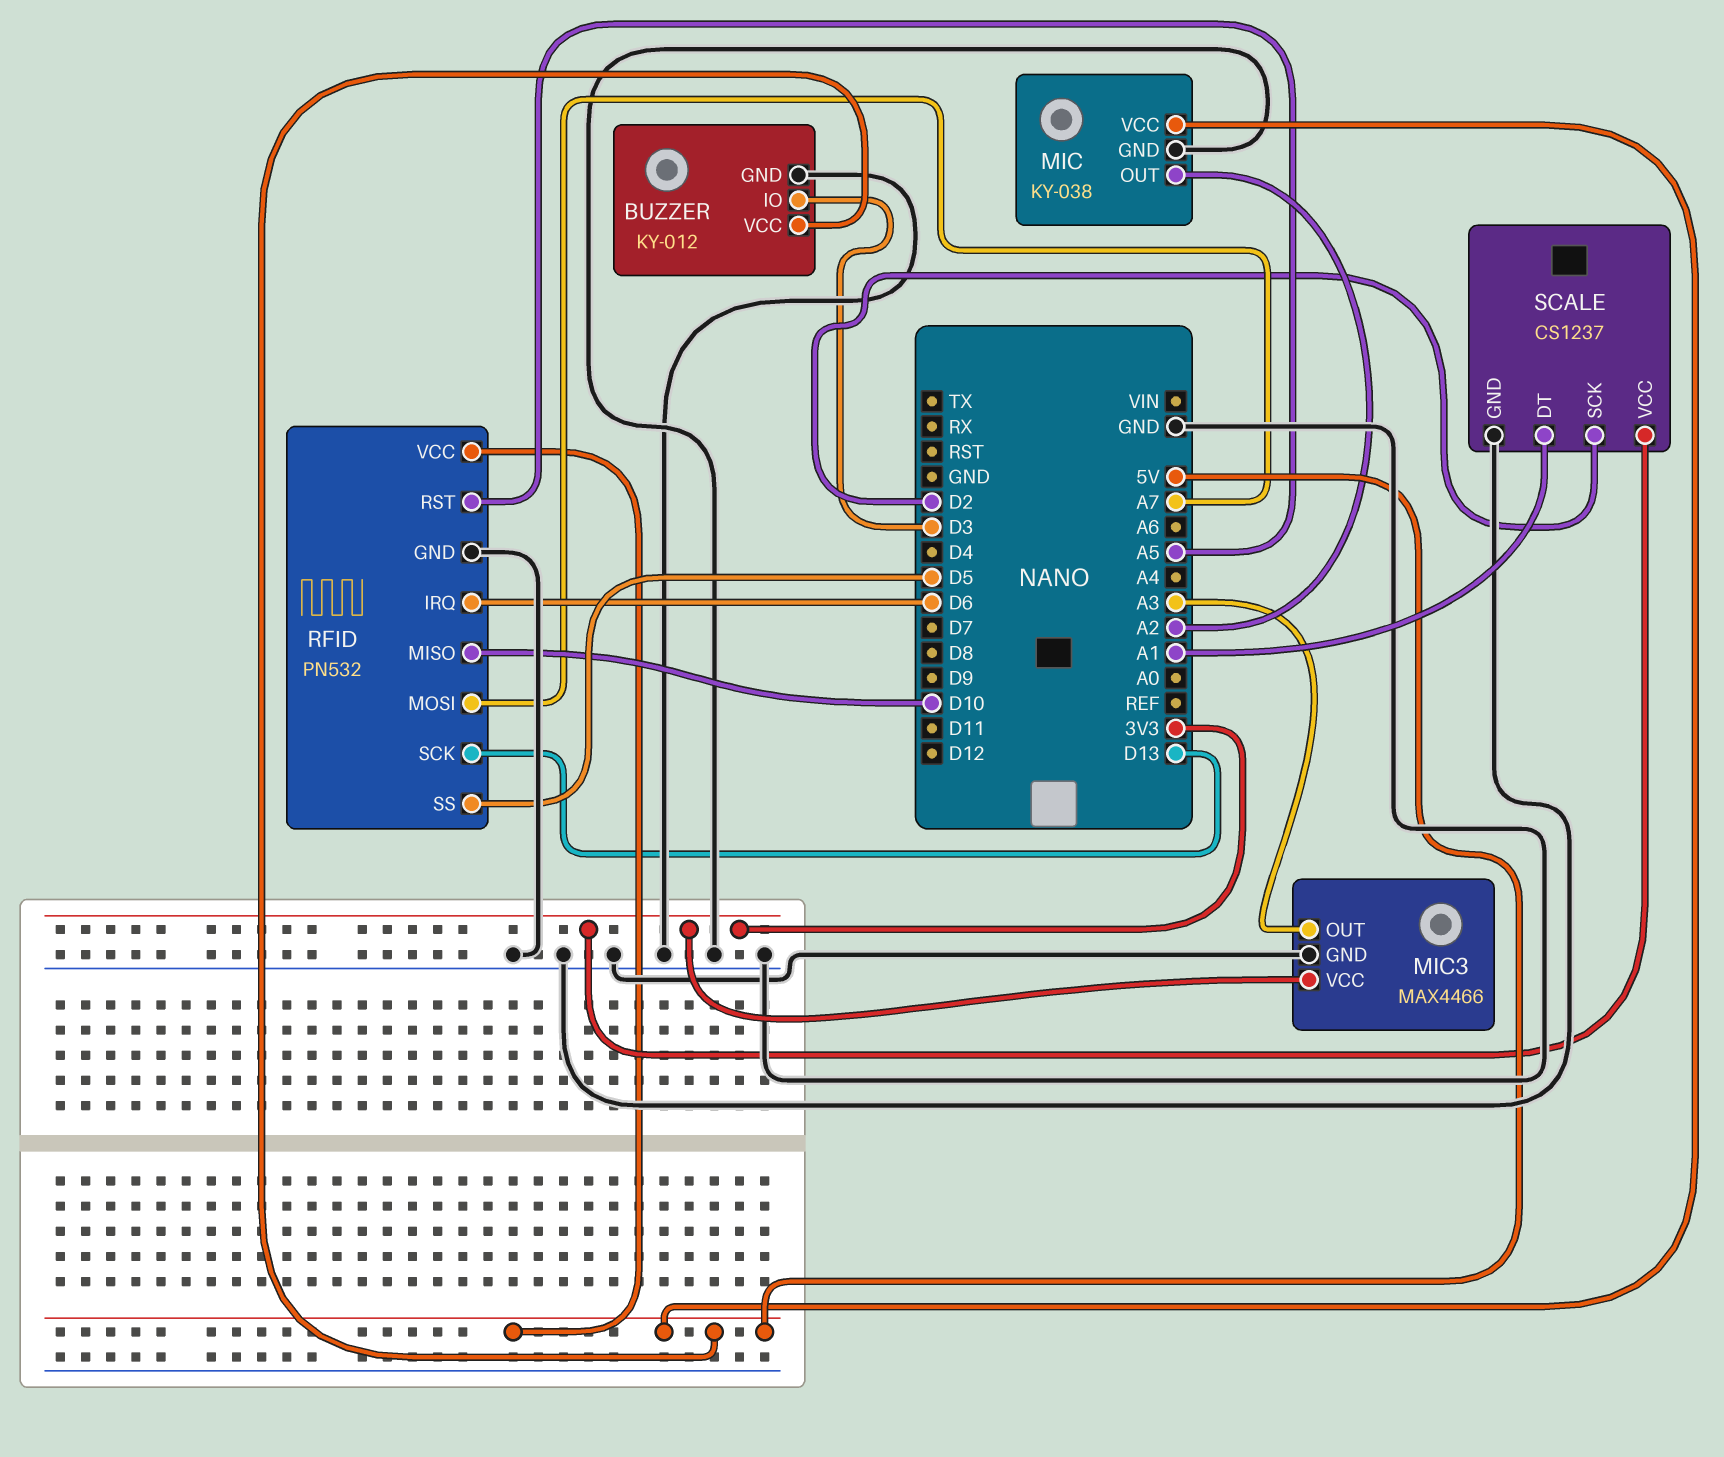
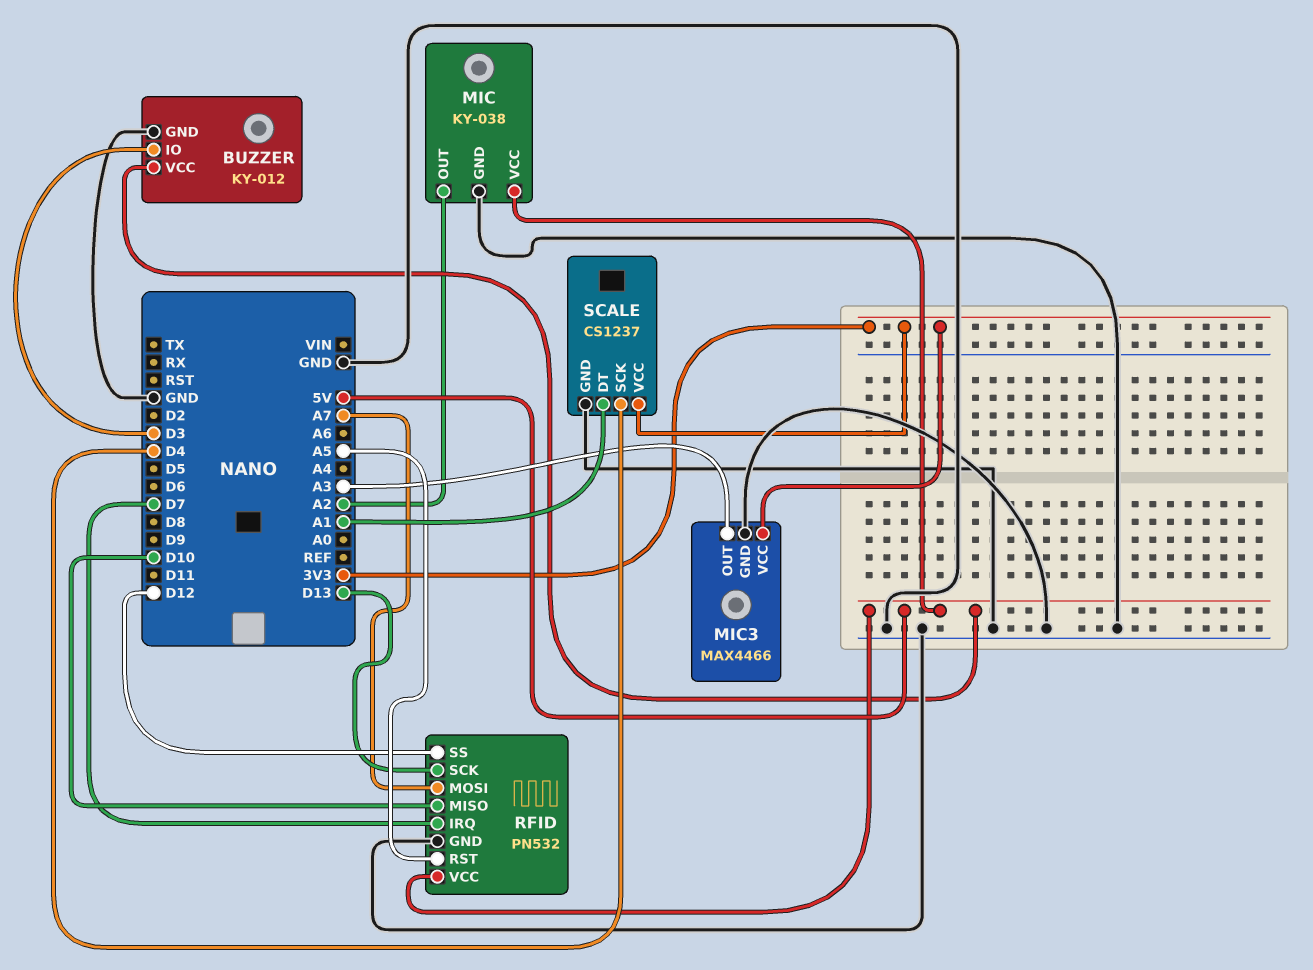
RFID pin IRQ: D6 -> D7
RFID pin SS: D5 -> D12
SCALE pin SCK: D2 -> D4

